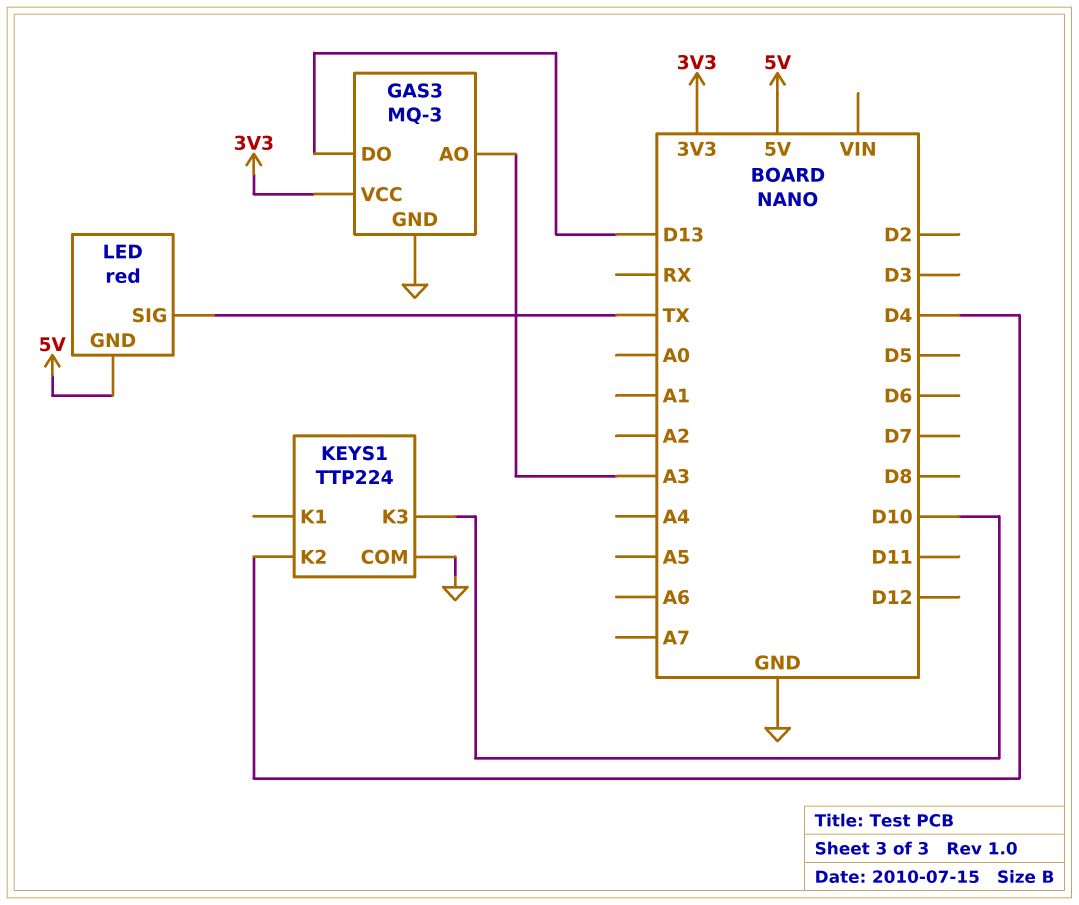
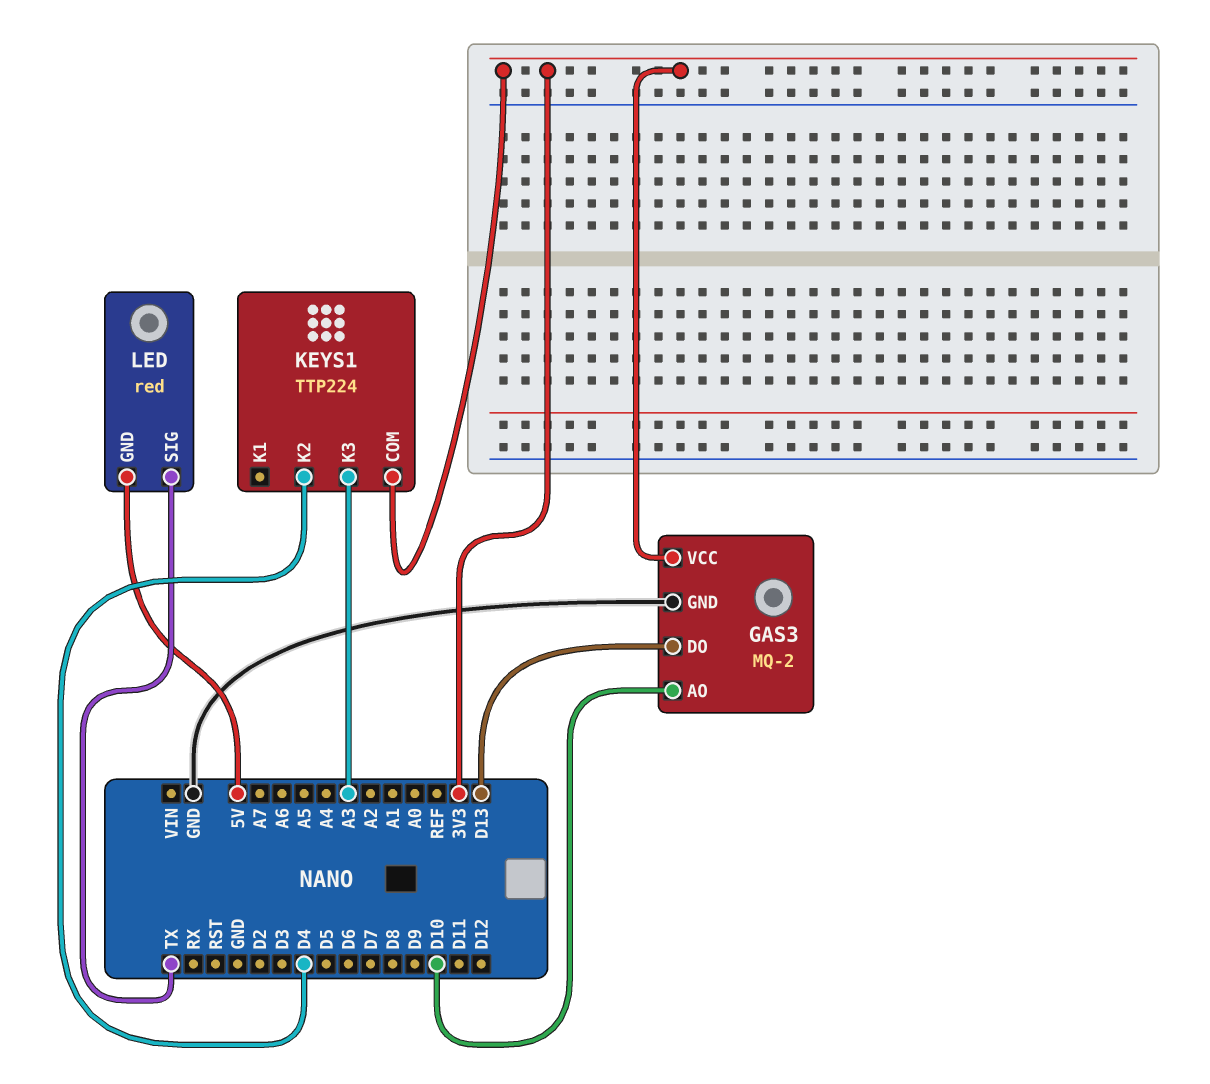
GAS3: MQ-3 -> MQ-2
GAS3 pin AO: A3 -> D10
KEYS1 pin COM: GND -> 3V3
KEYS1 pin K3: D10 -> A3

